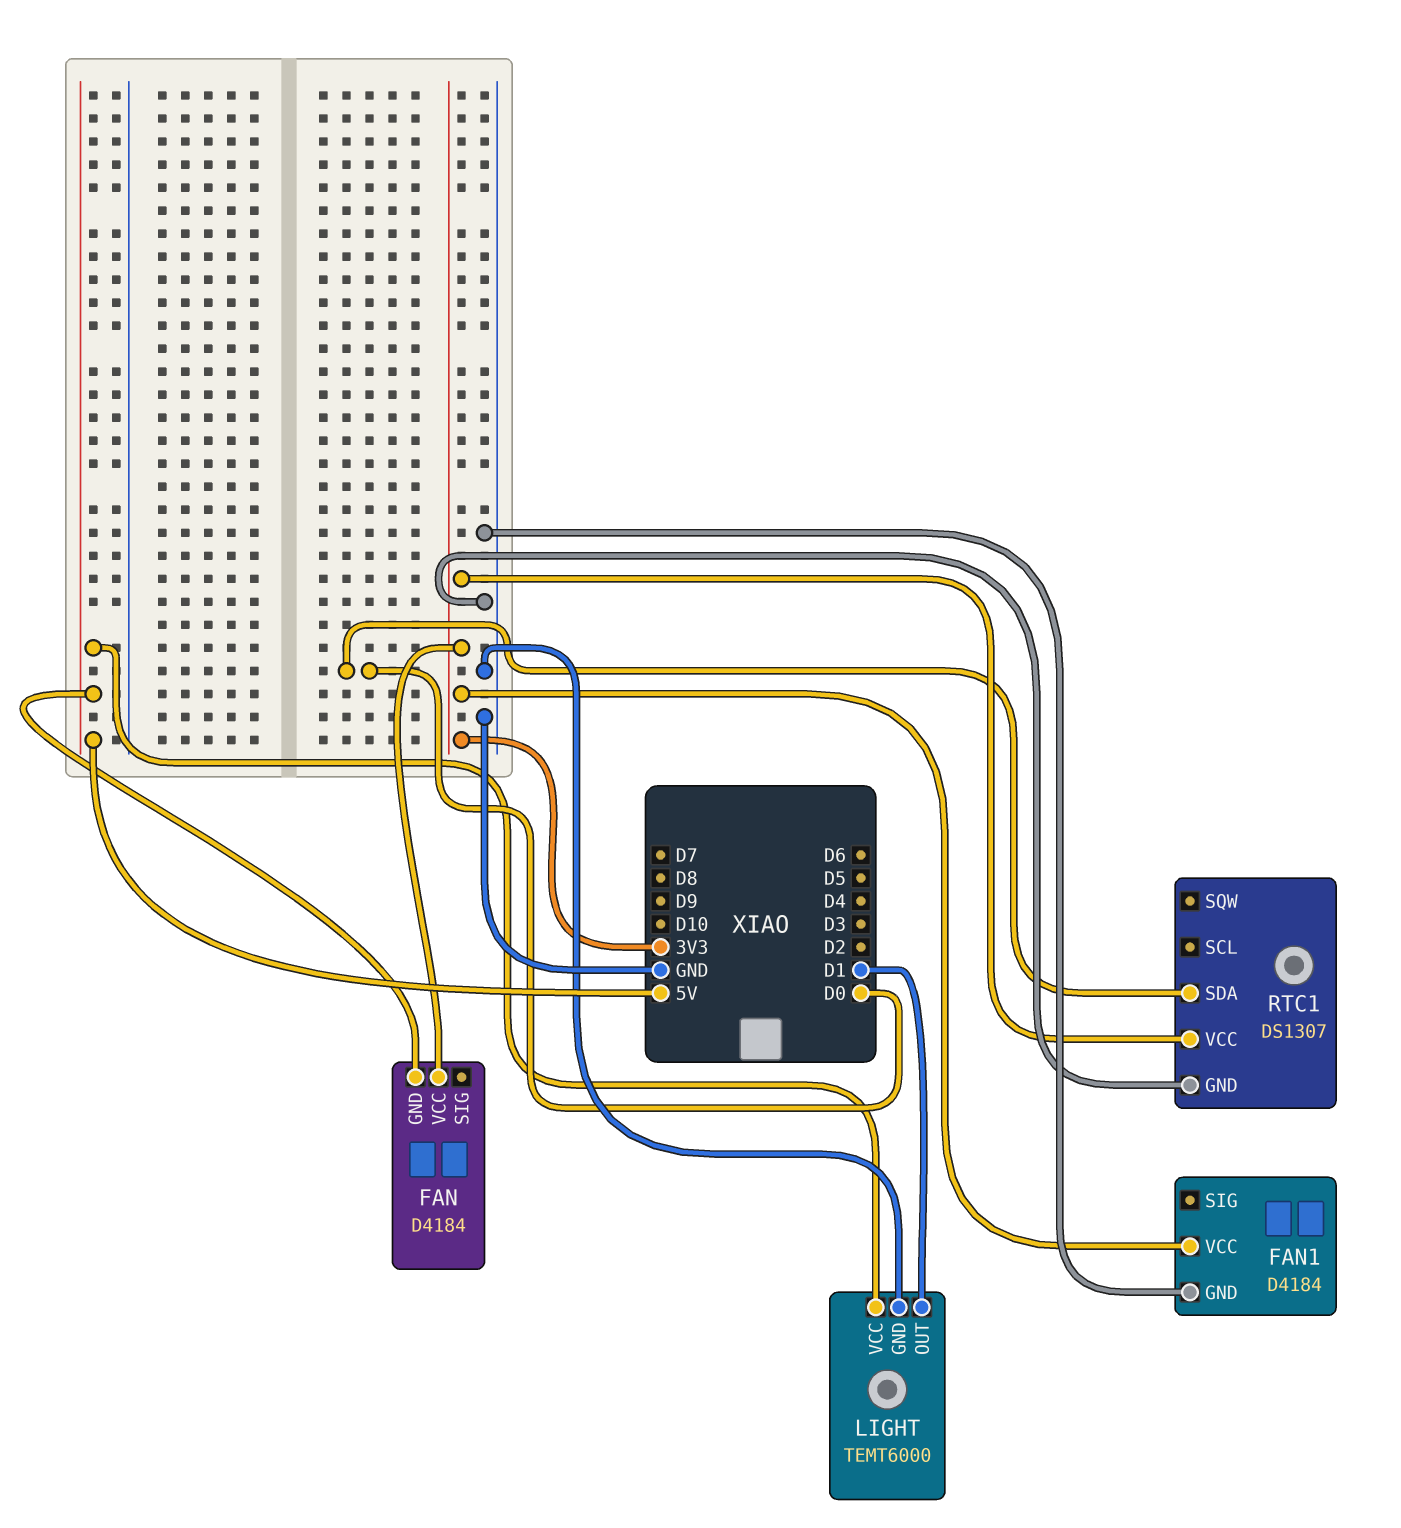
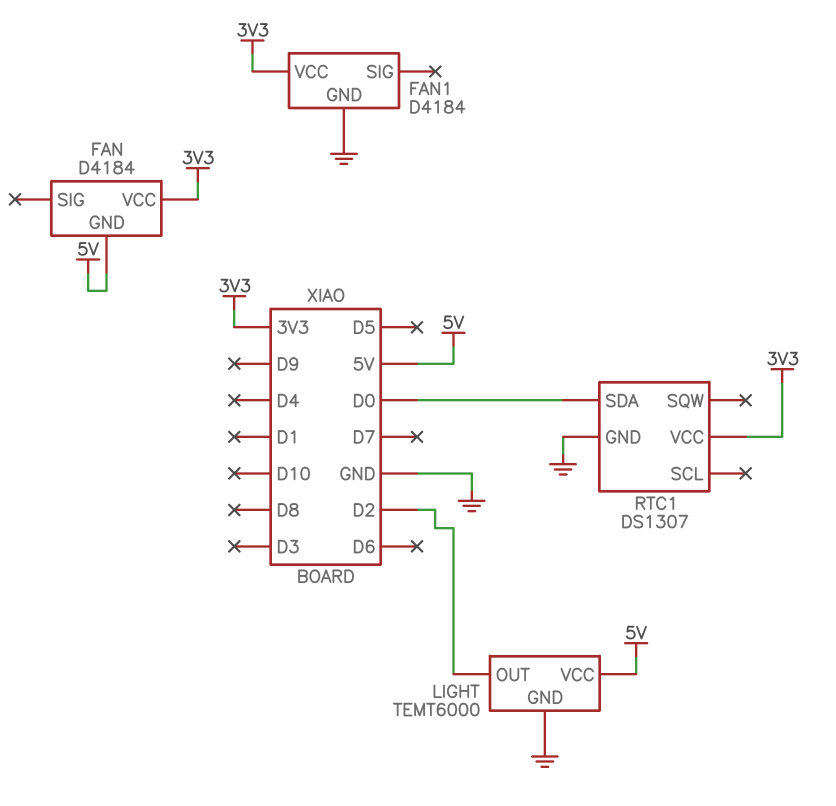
LIGHT pin OUT: D1 -> D2

